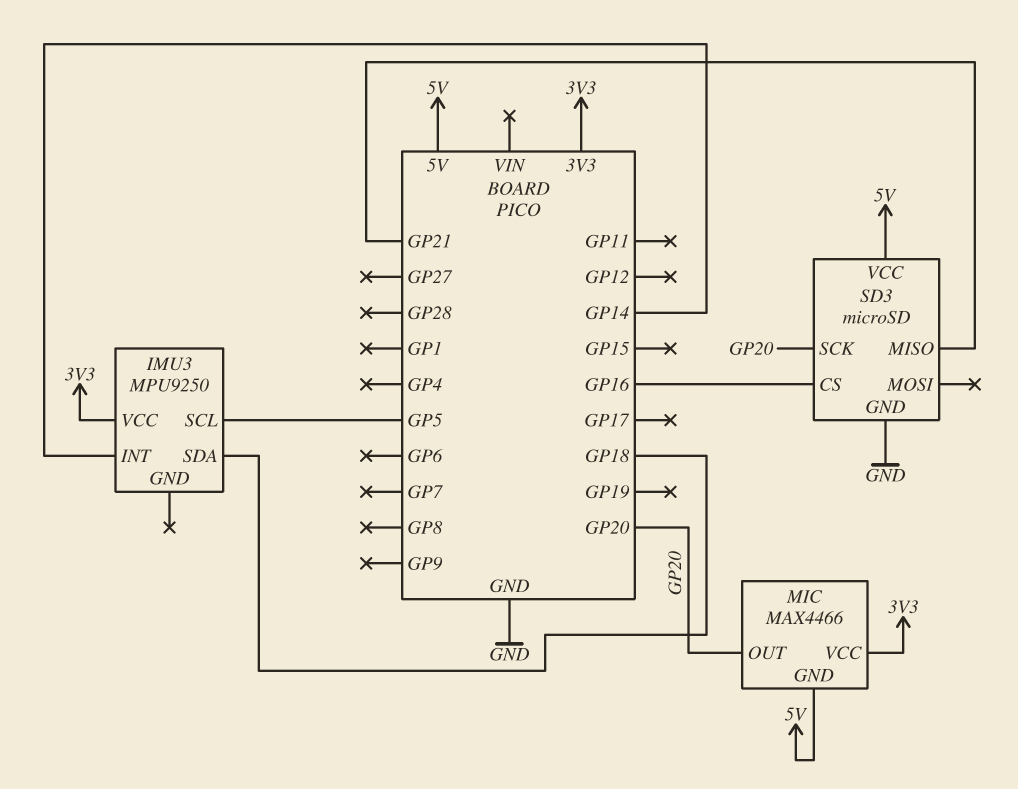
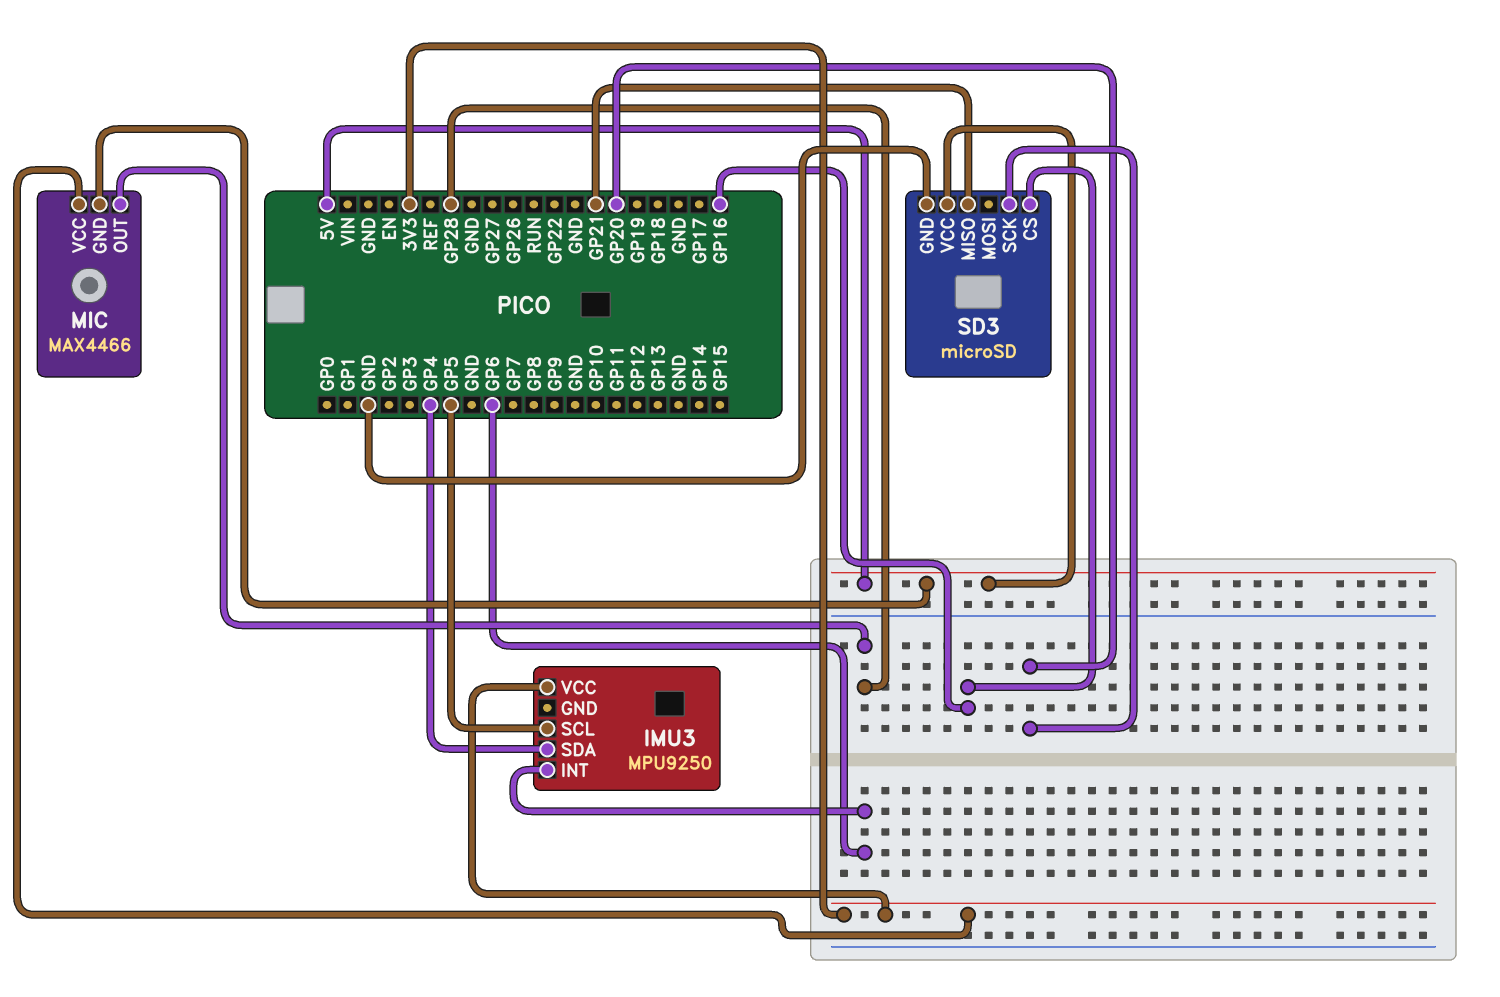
IMU3 pin INT: GP14 -> GP6
IMU3 pin SDA: GP18 -> GP4
MIC pin OUT: GP20 -> GP28

